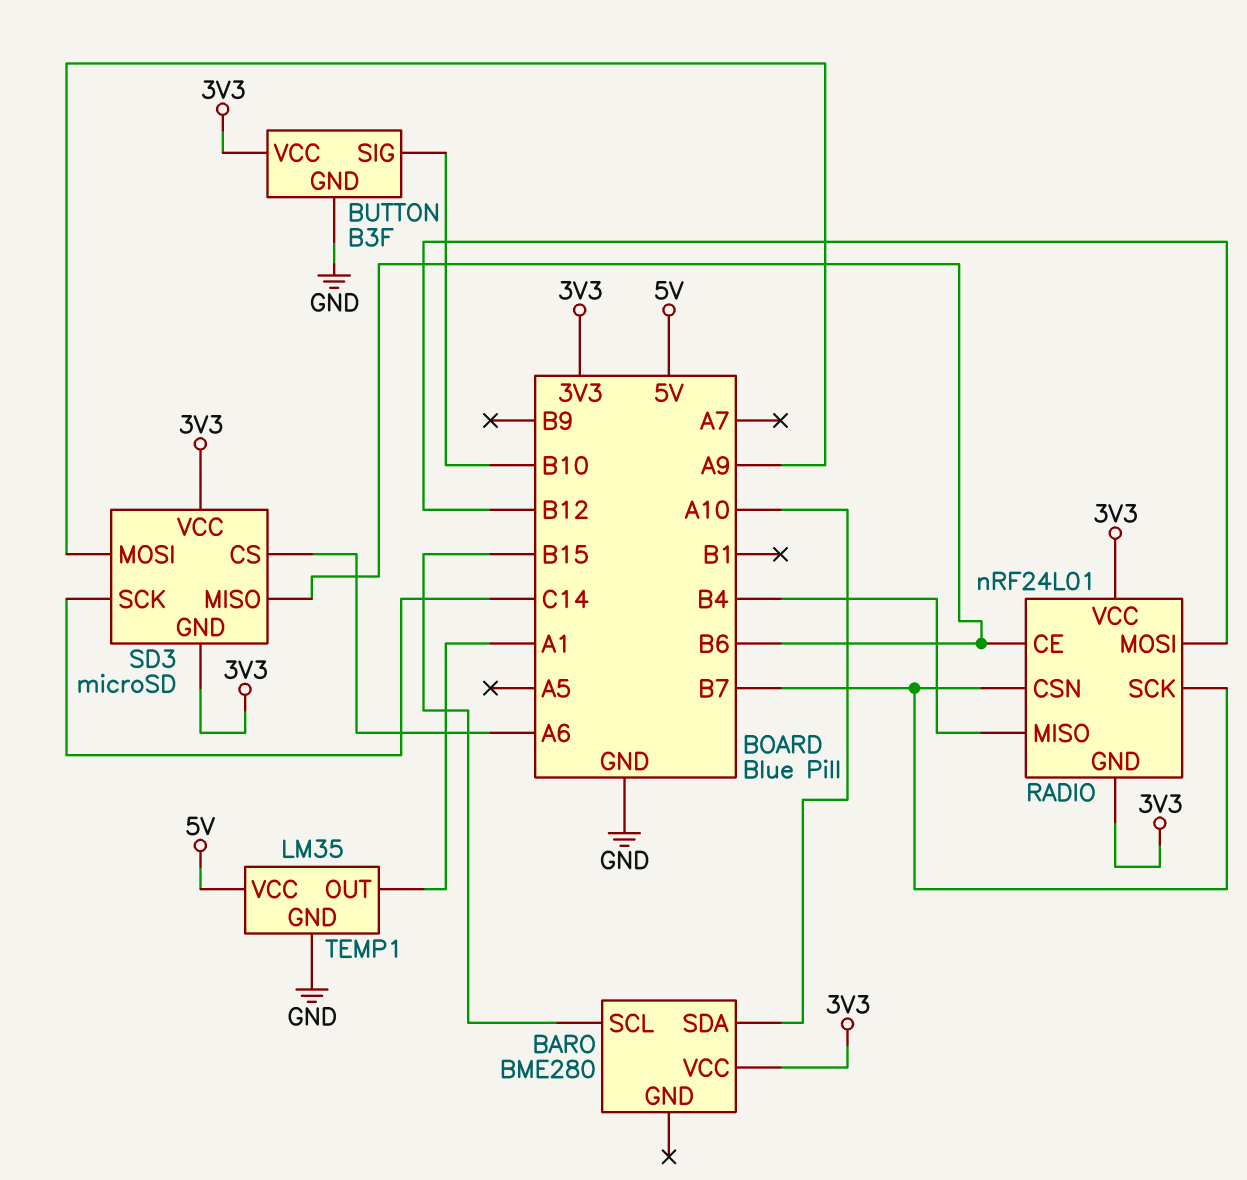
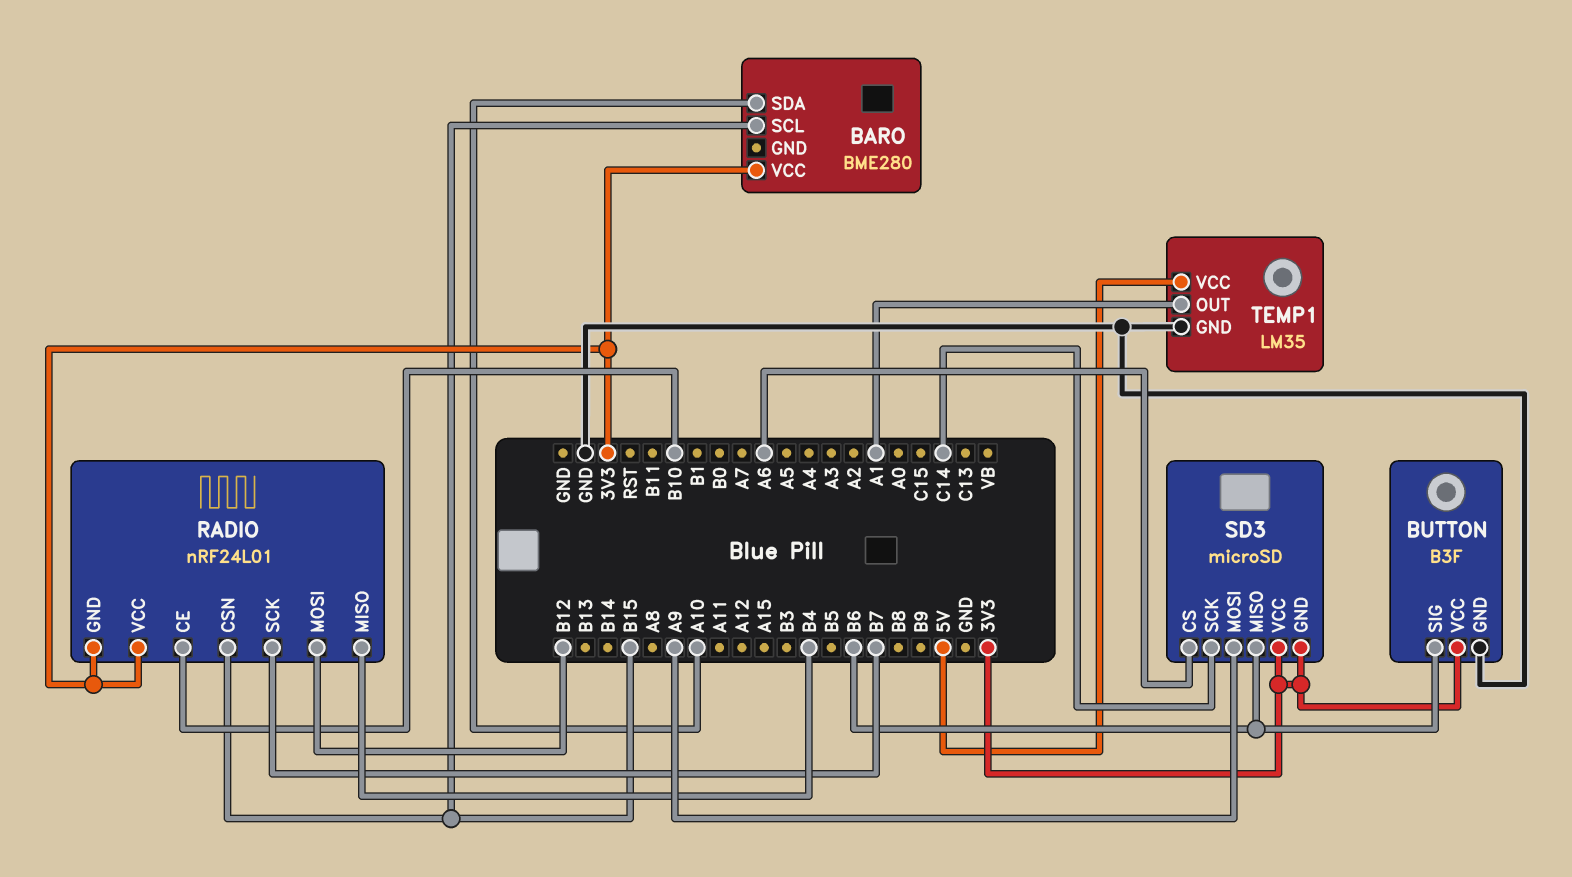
BUTTON pin SIG: B10 -> B6
RADIO pin CE: B6 -> B10
RADIO pin CSN: B7 -> B15

